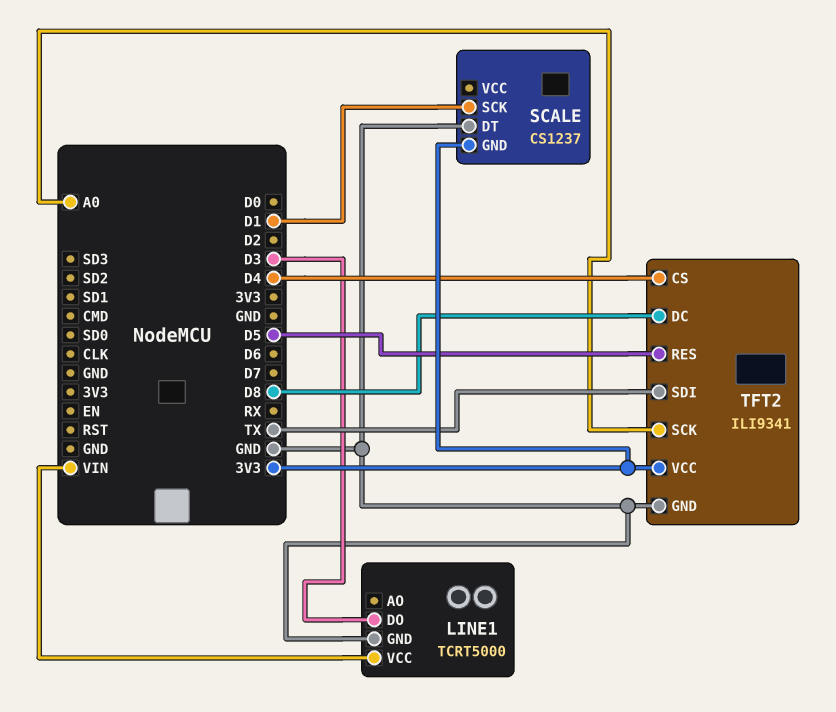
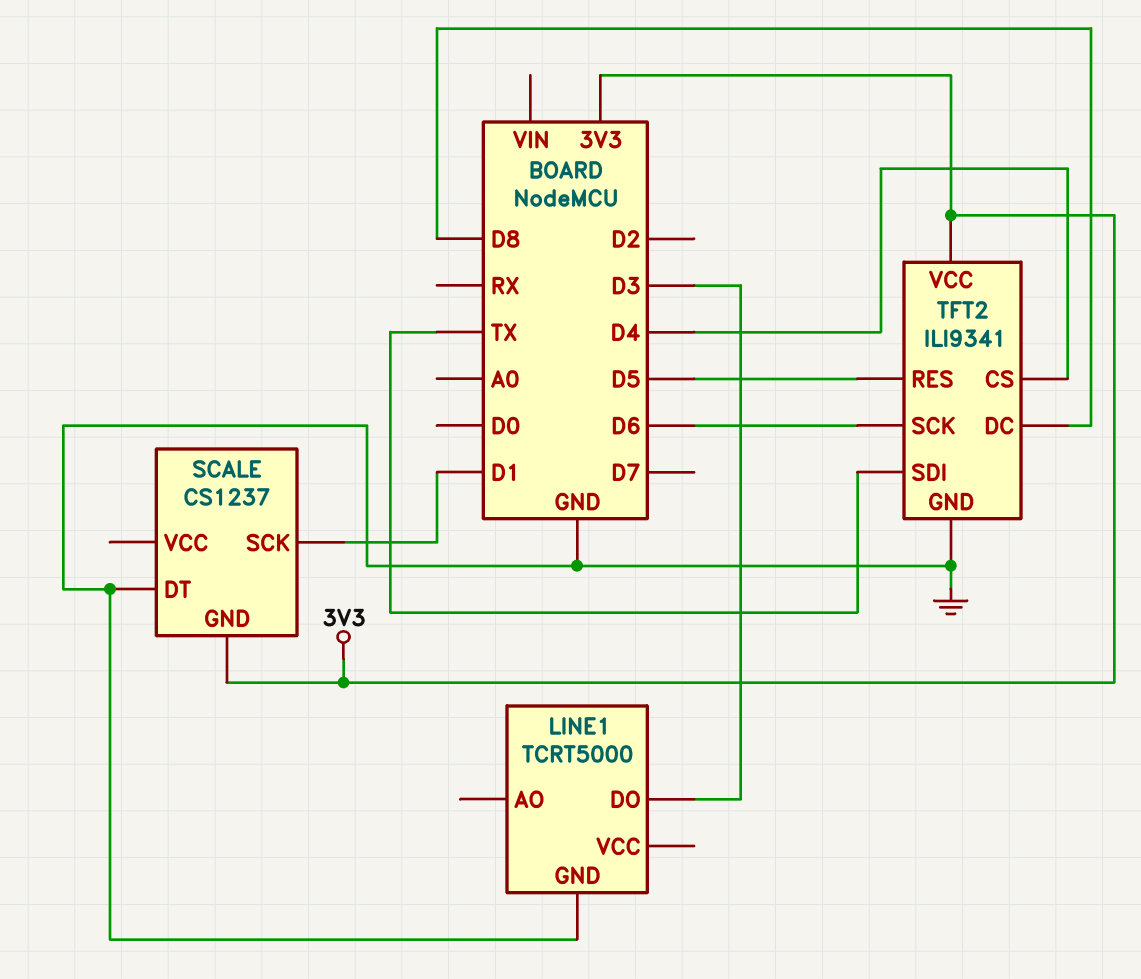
LINE1 pin VCC: VIN -> none
TFT2 pin SCK: A0 -> D6

